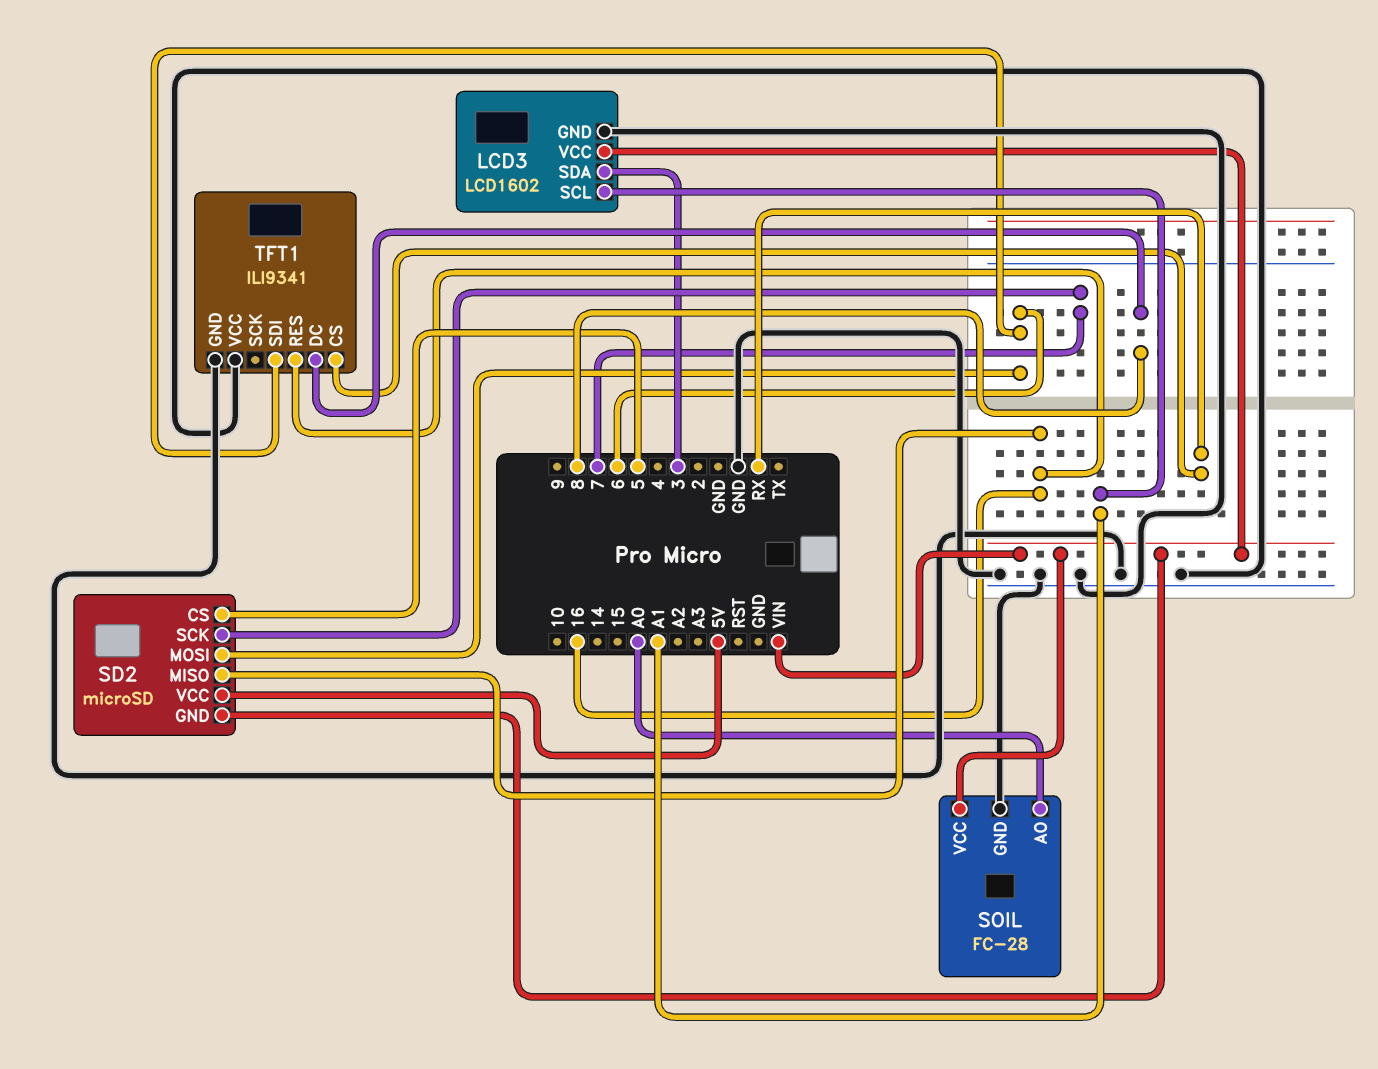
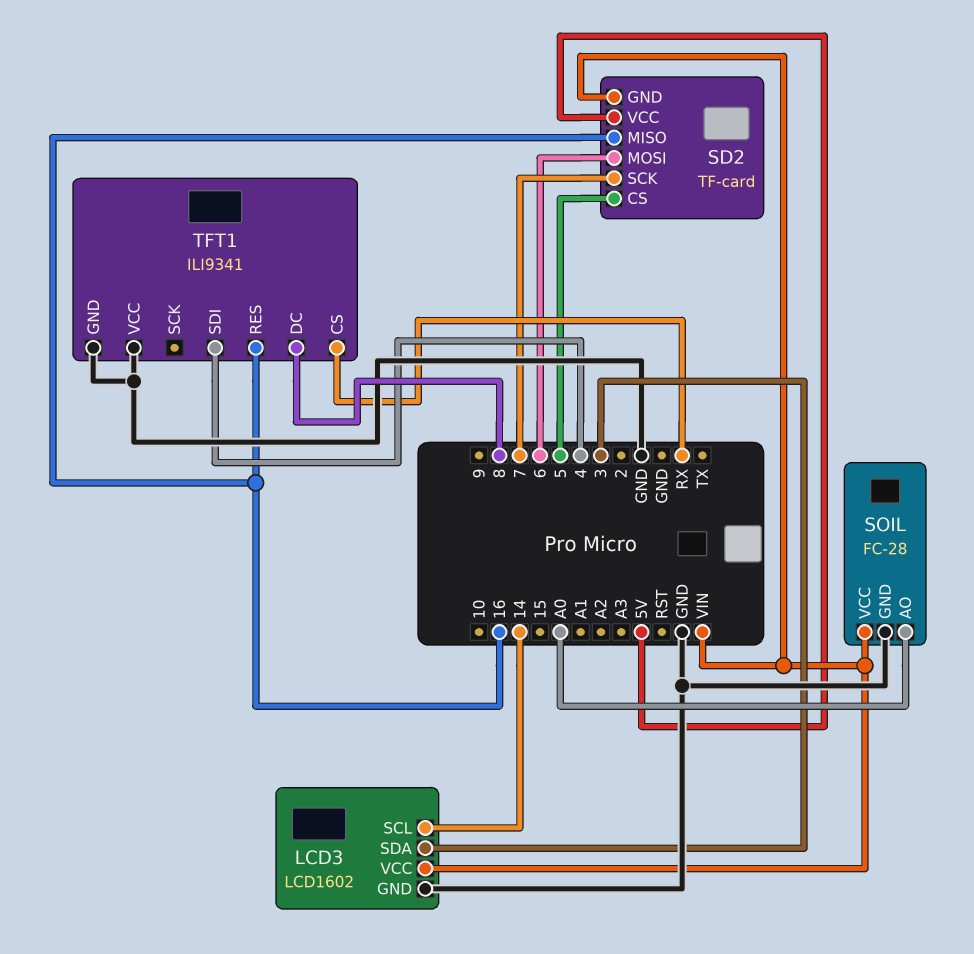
LCD3 pin SCL: A1 -> 14
SD2: microSD -> TF-card
TFT1 pin SDI: 6 -> 4

